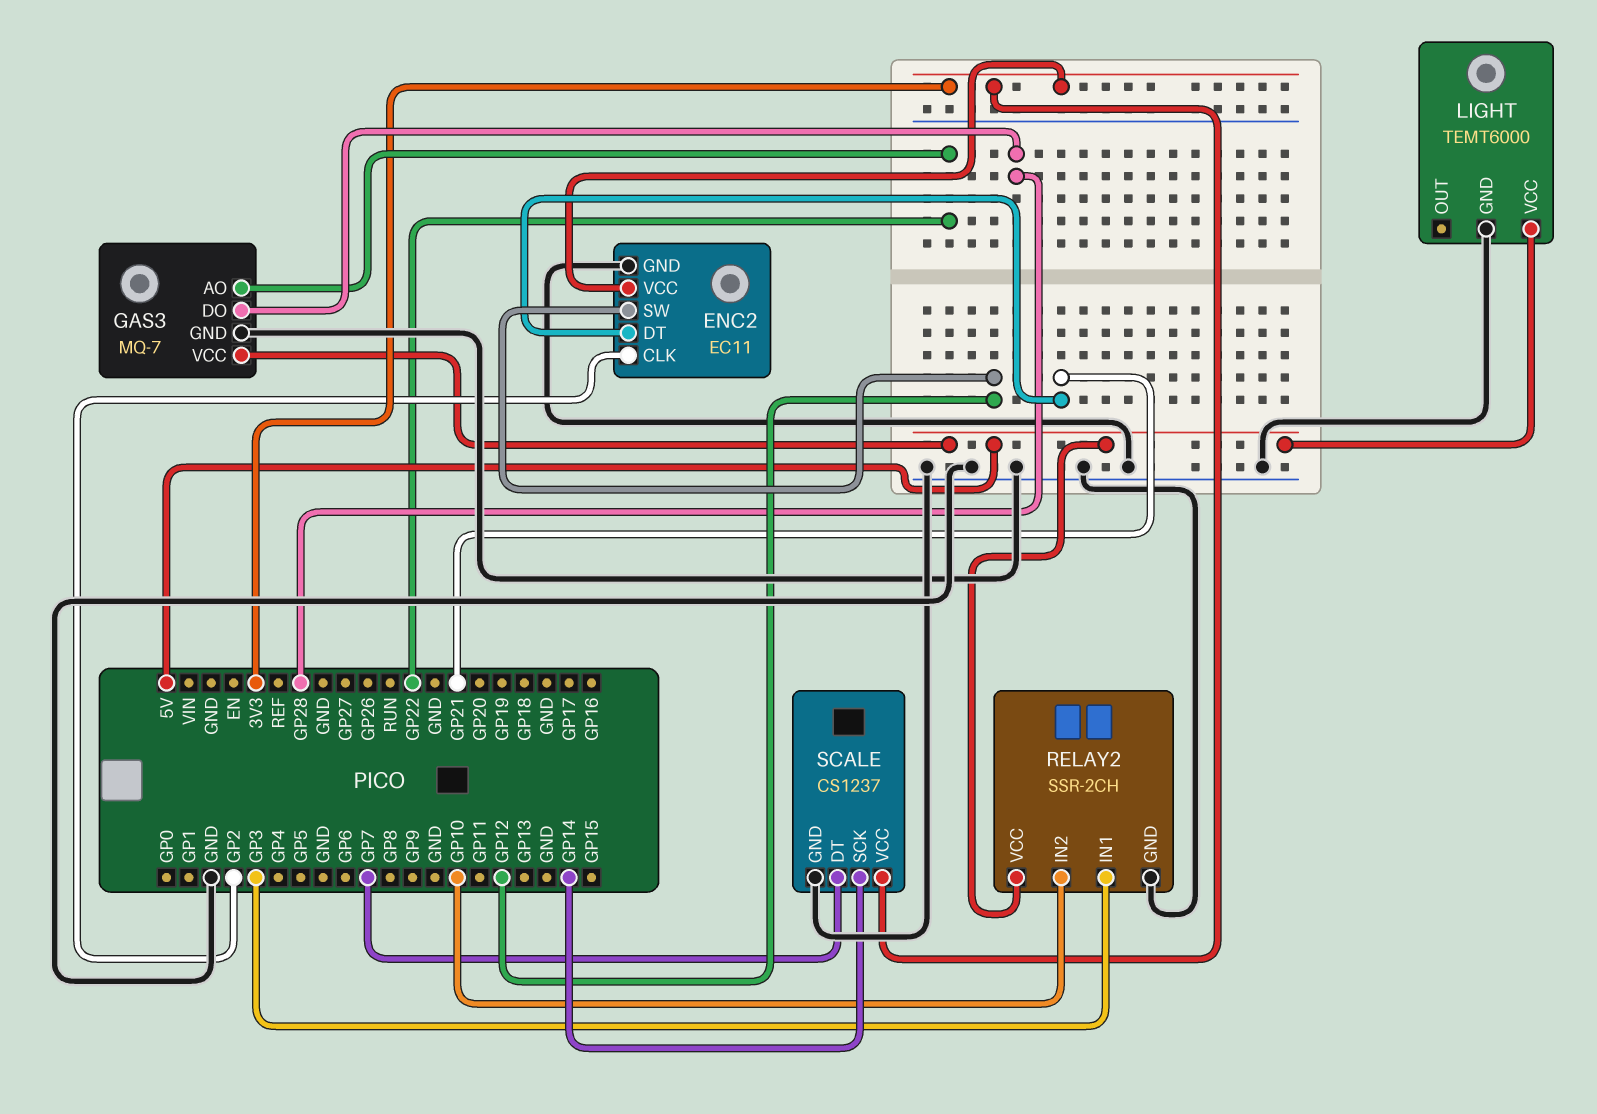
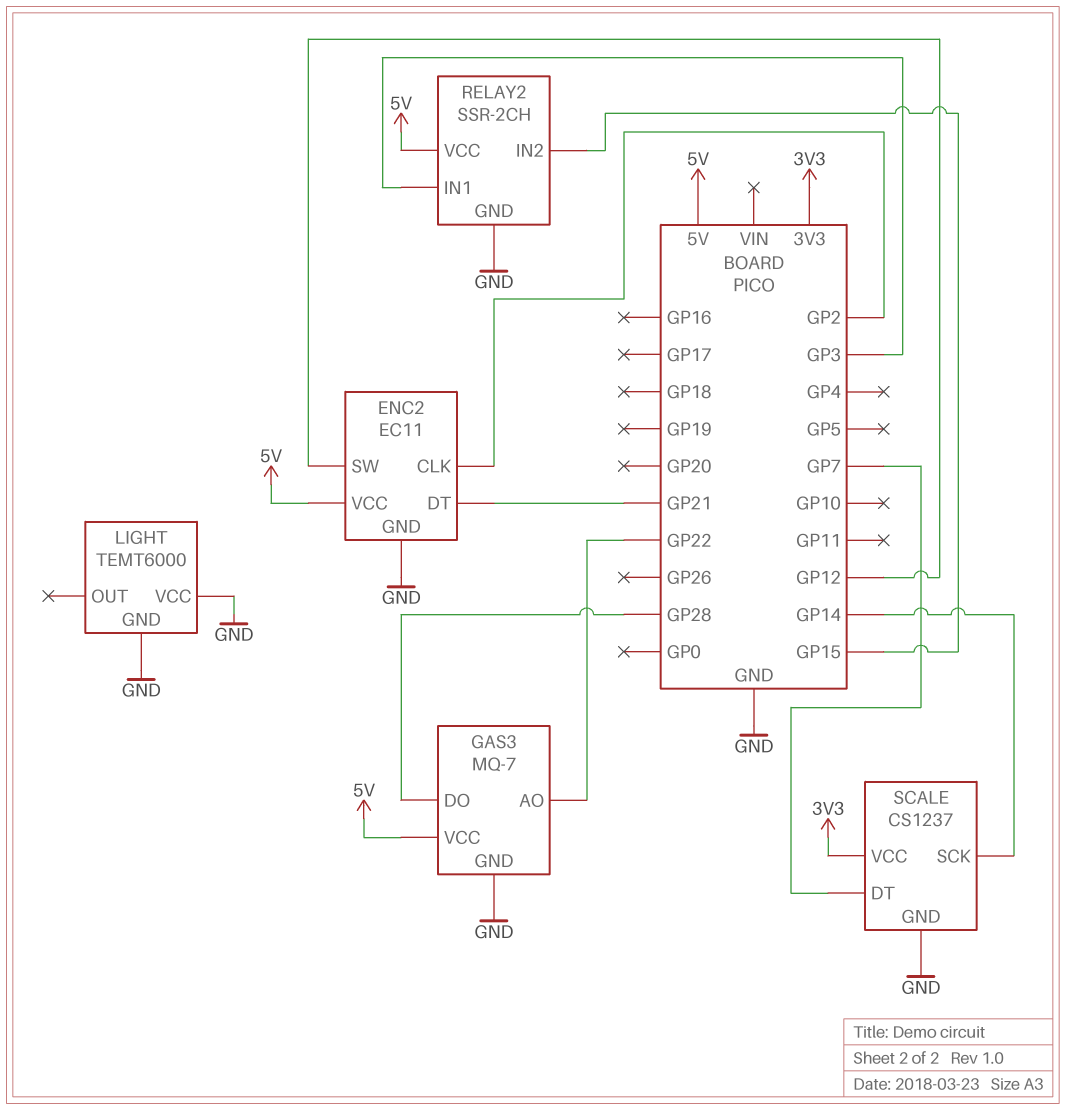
ENC2 pin VCC: 3V3 -> 5V
LIGHT pin VCC: 5V -> GND
RELAY2 pin IN2: GP10 -> GP15

